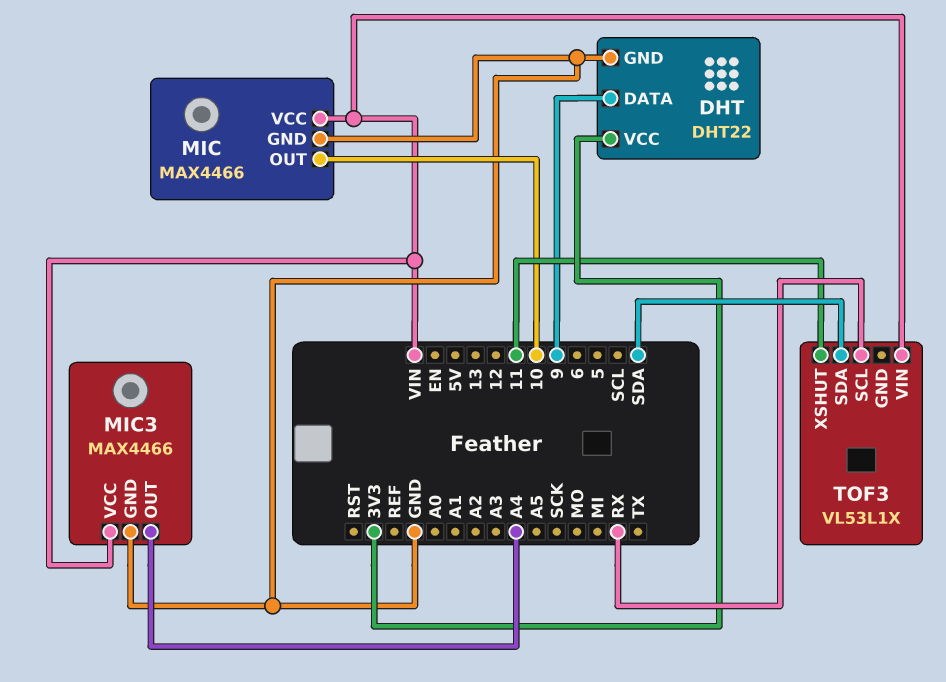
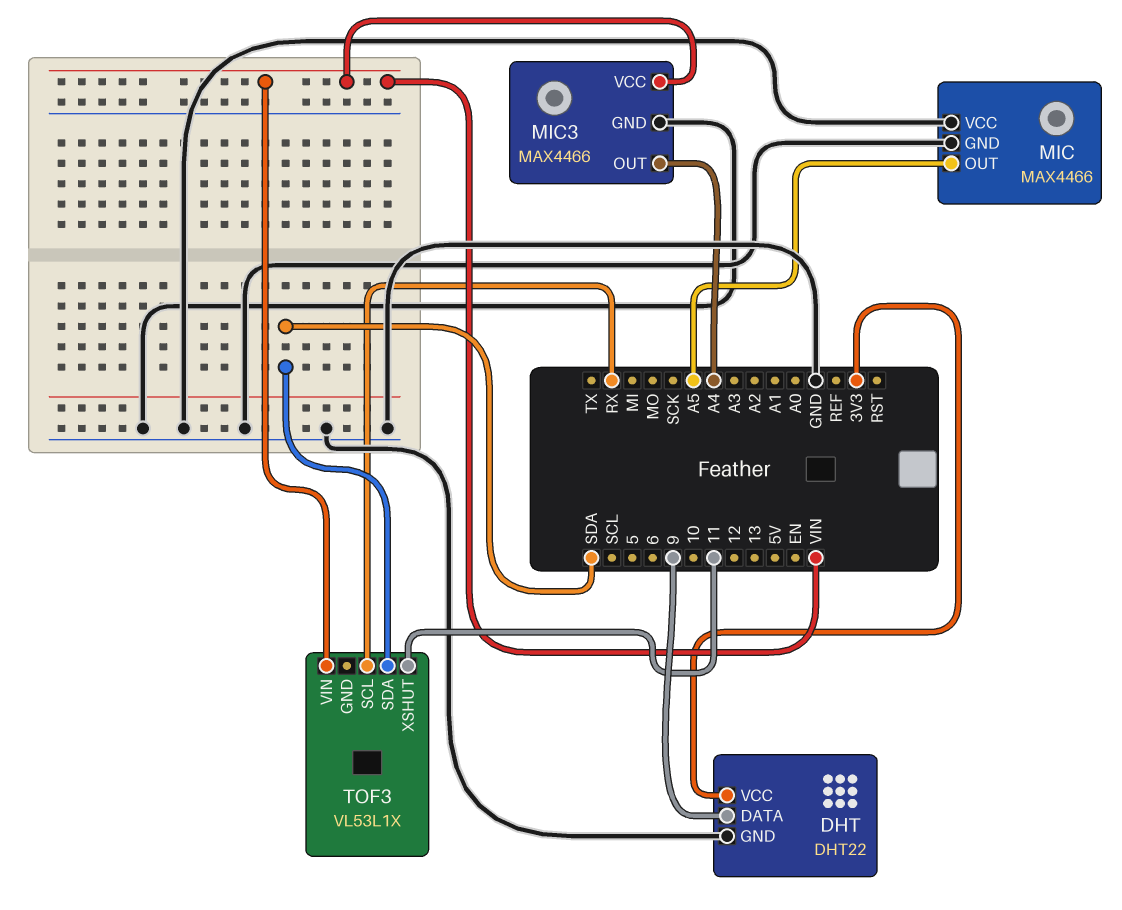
MIC pin OUT: 10 -> A5
MIC pin VCC: VIN -> GND

